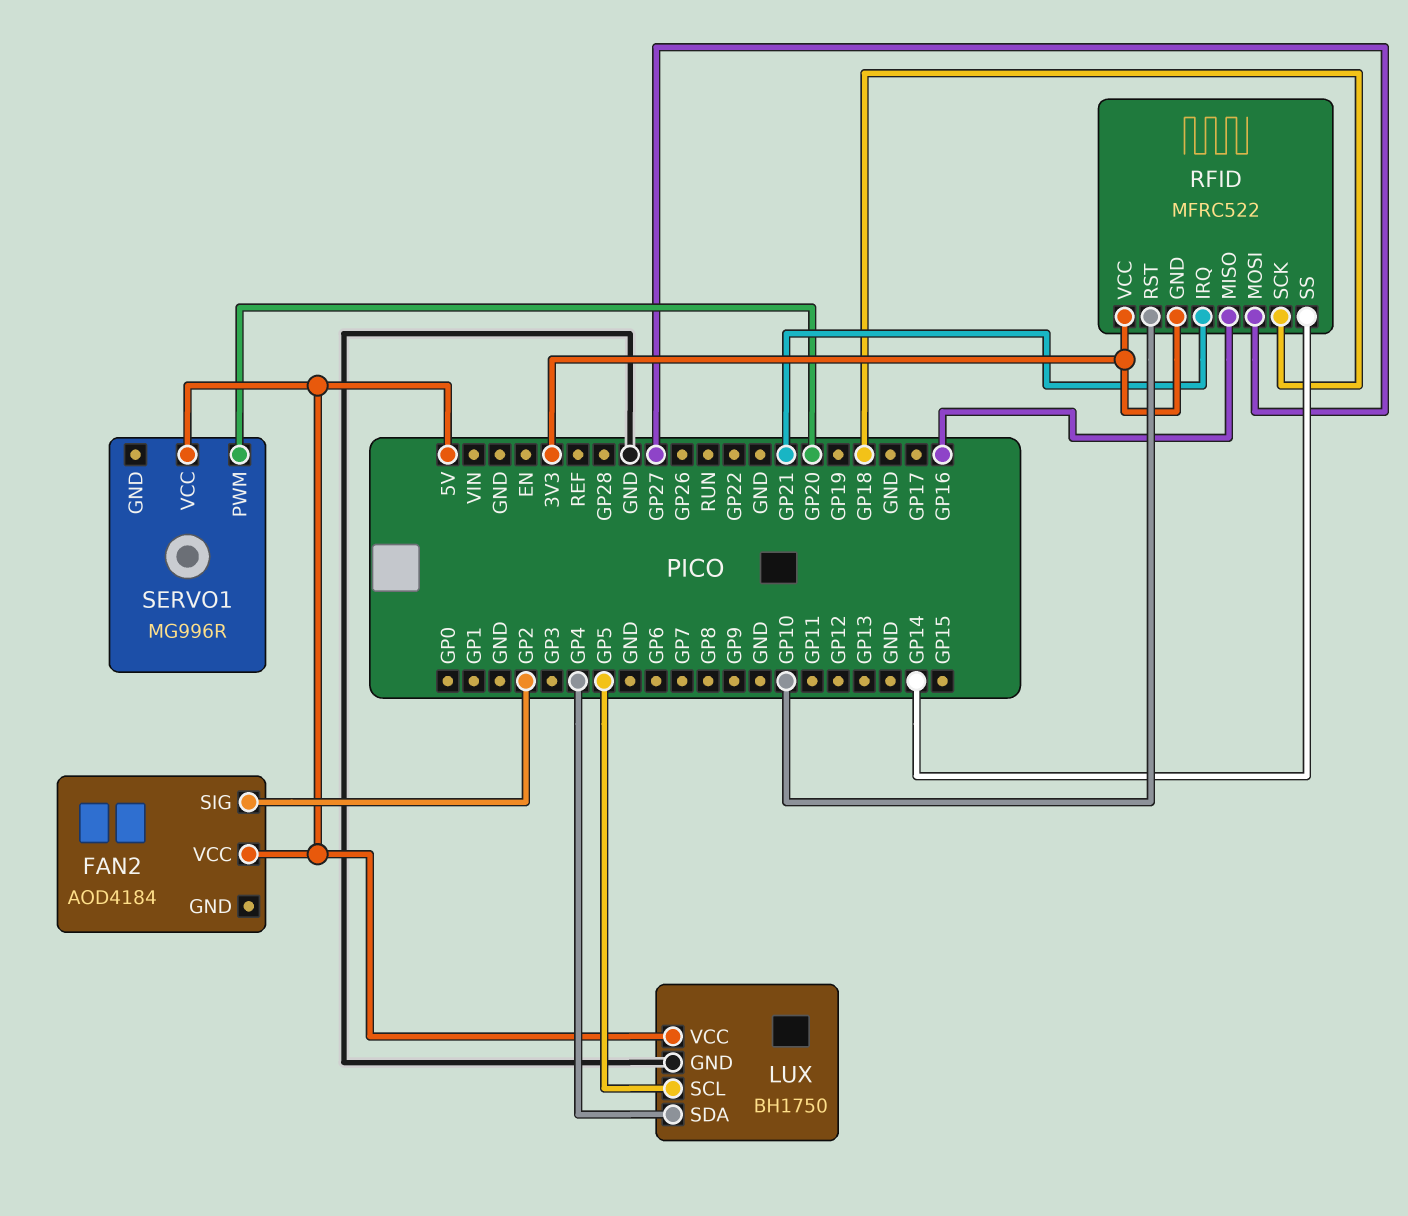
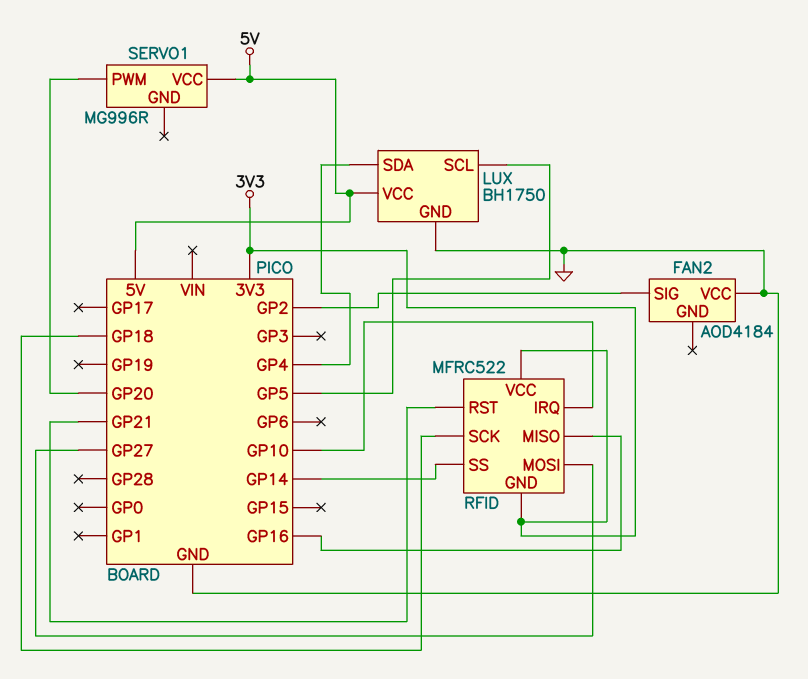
FAN2 pin VCC: 5V -> GND
RFID pin IRQ: GP21 -> GP10
RFID pin RST: GP10 -> GP21

